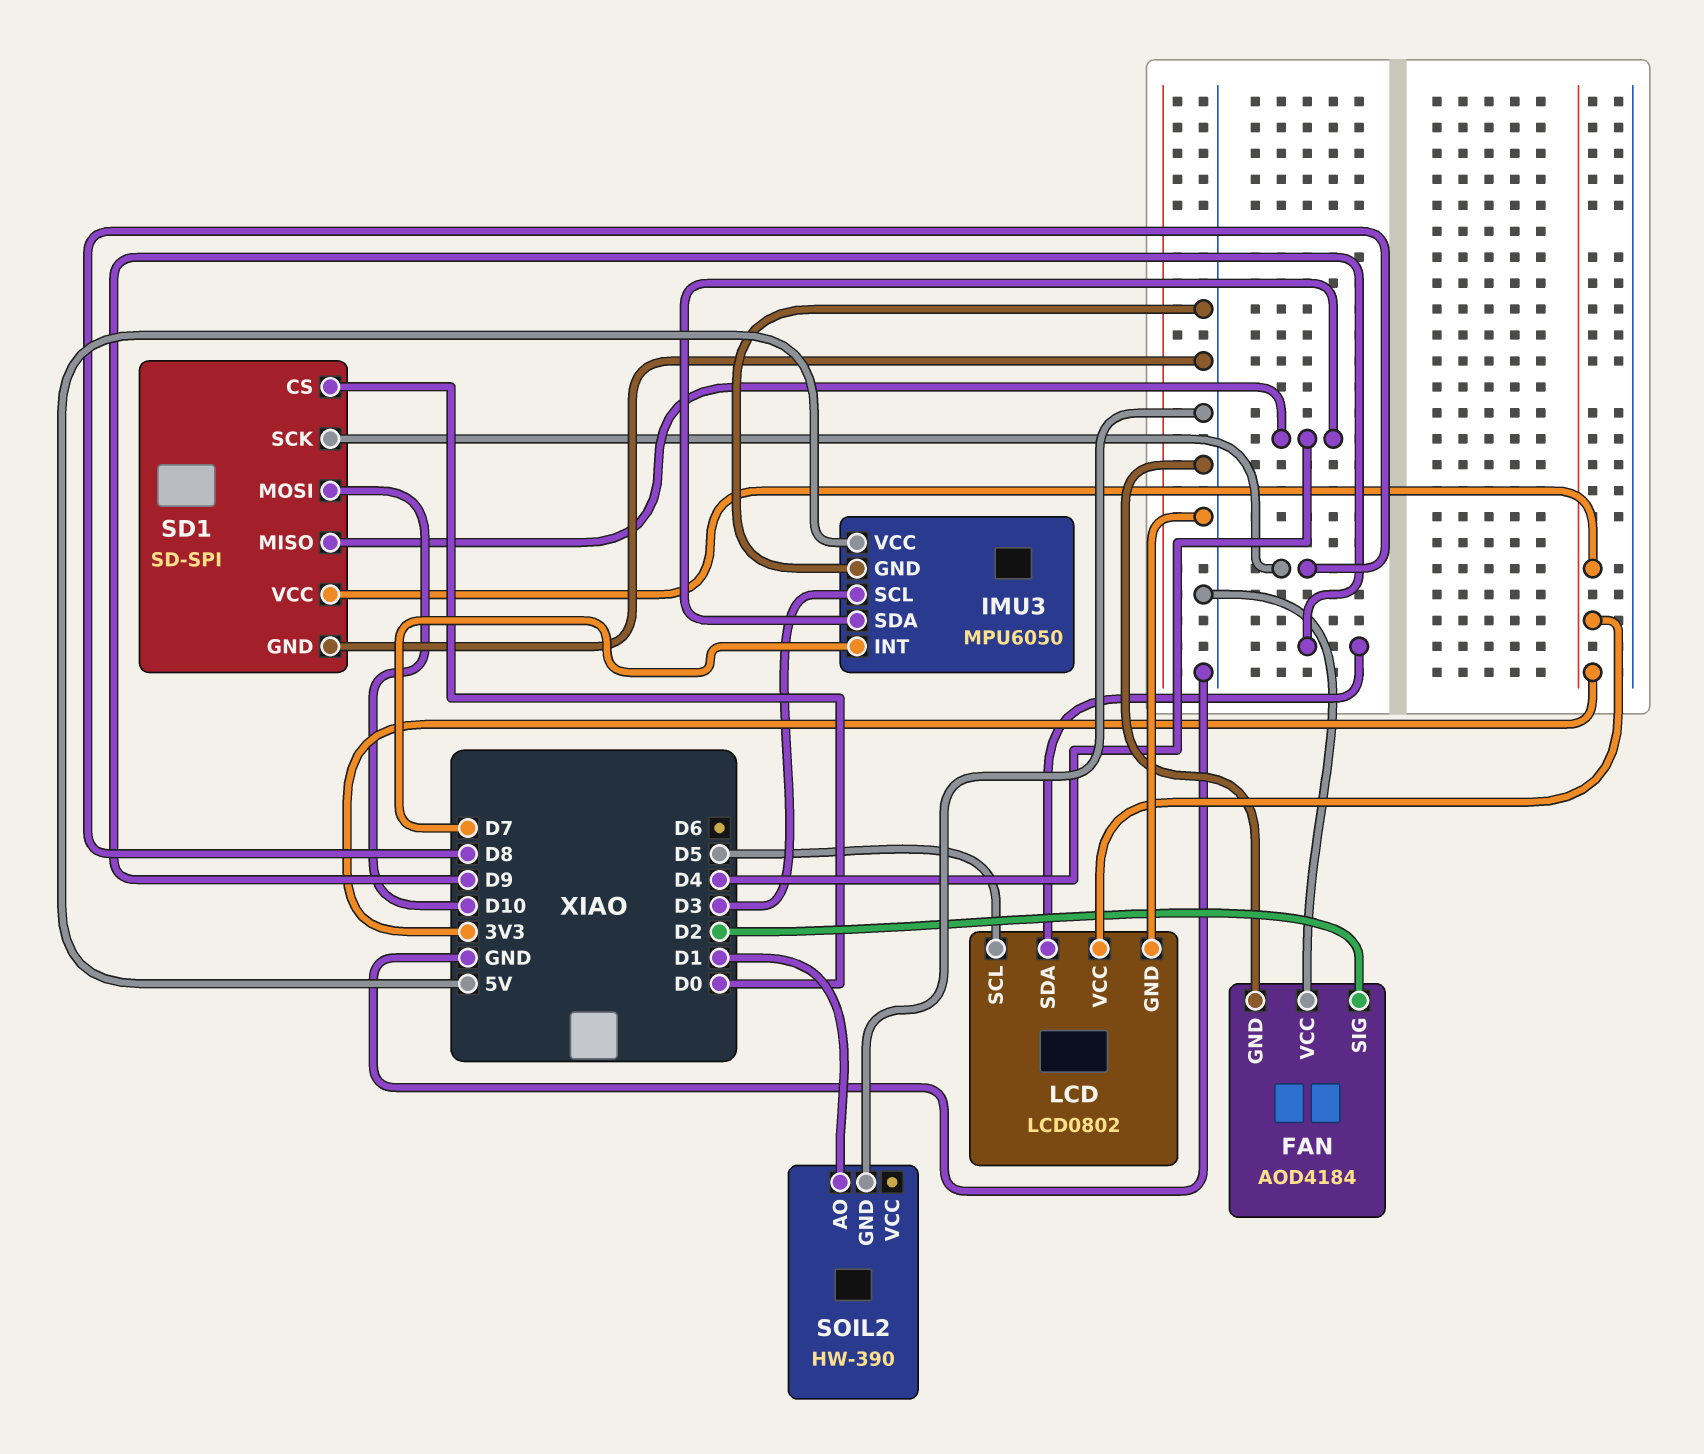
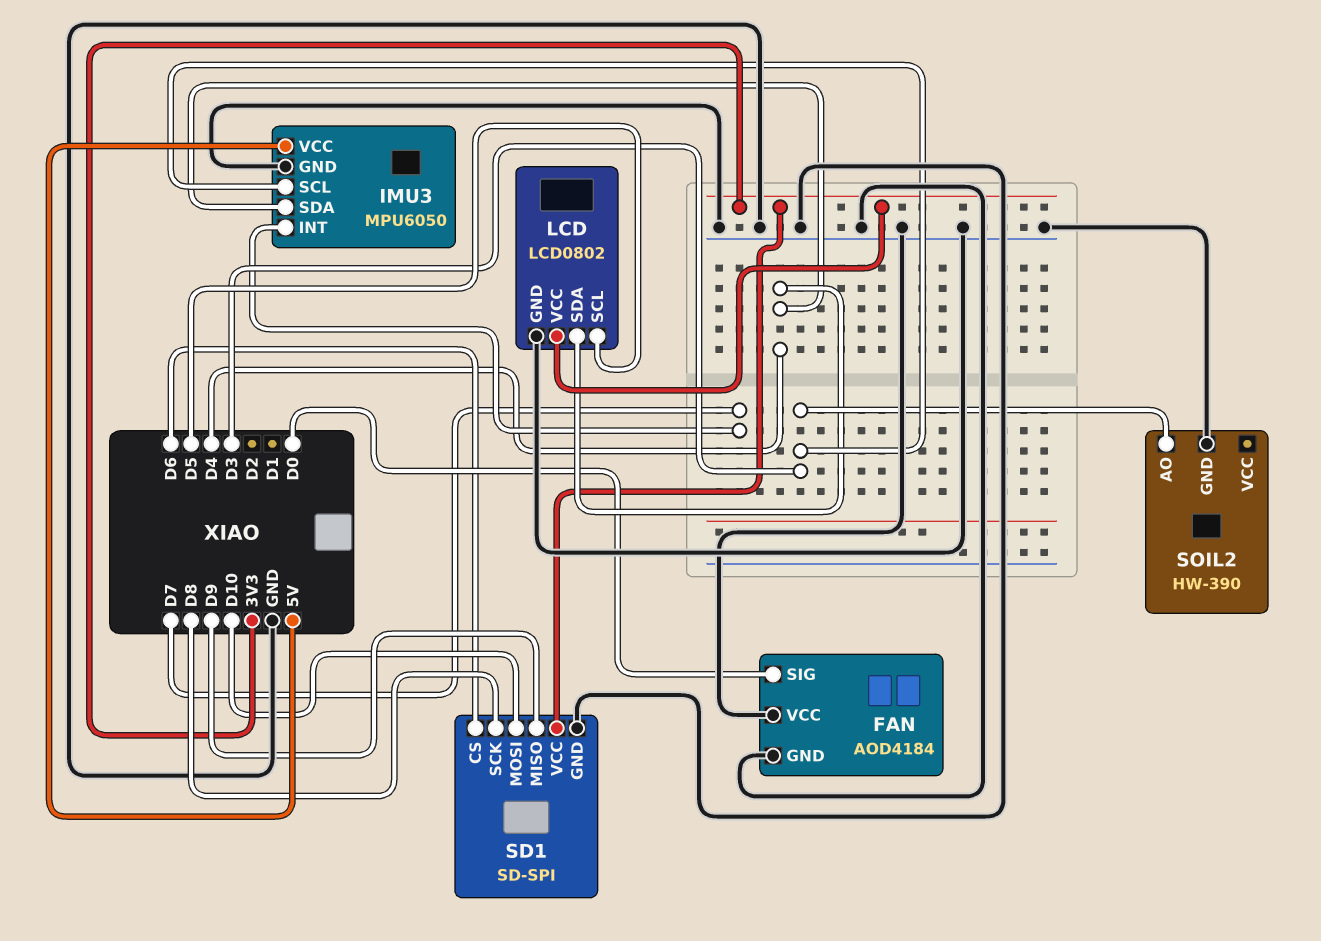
FAN pin SIG: D2 -> D0
LCD pin SDA: D9 -> D4
SD1 pin CS: D0 -> D6
SD1 pin MISO: D4 -> D9
SOIL2 pin AO: D1 -> D3

